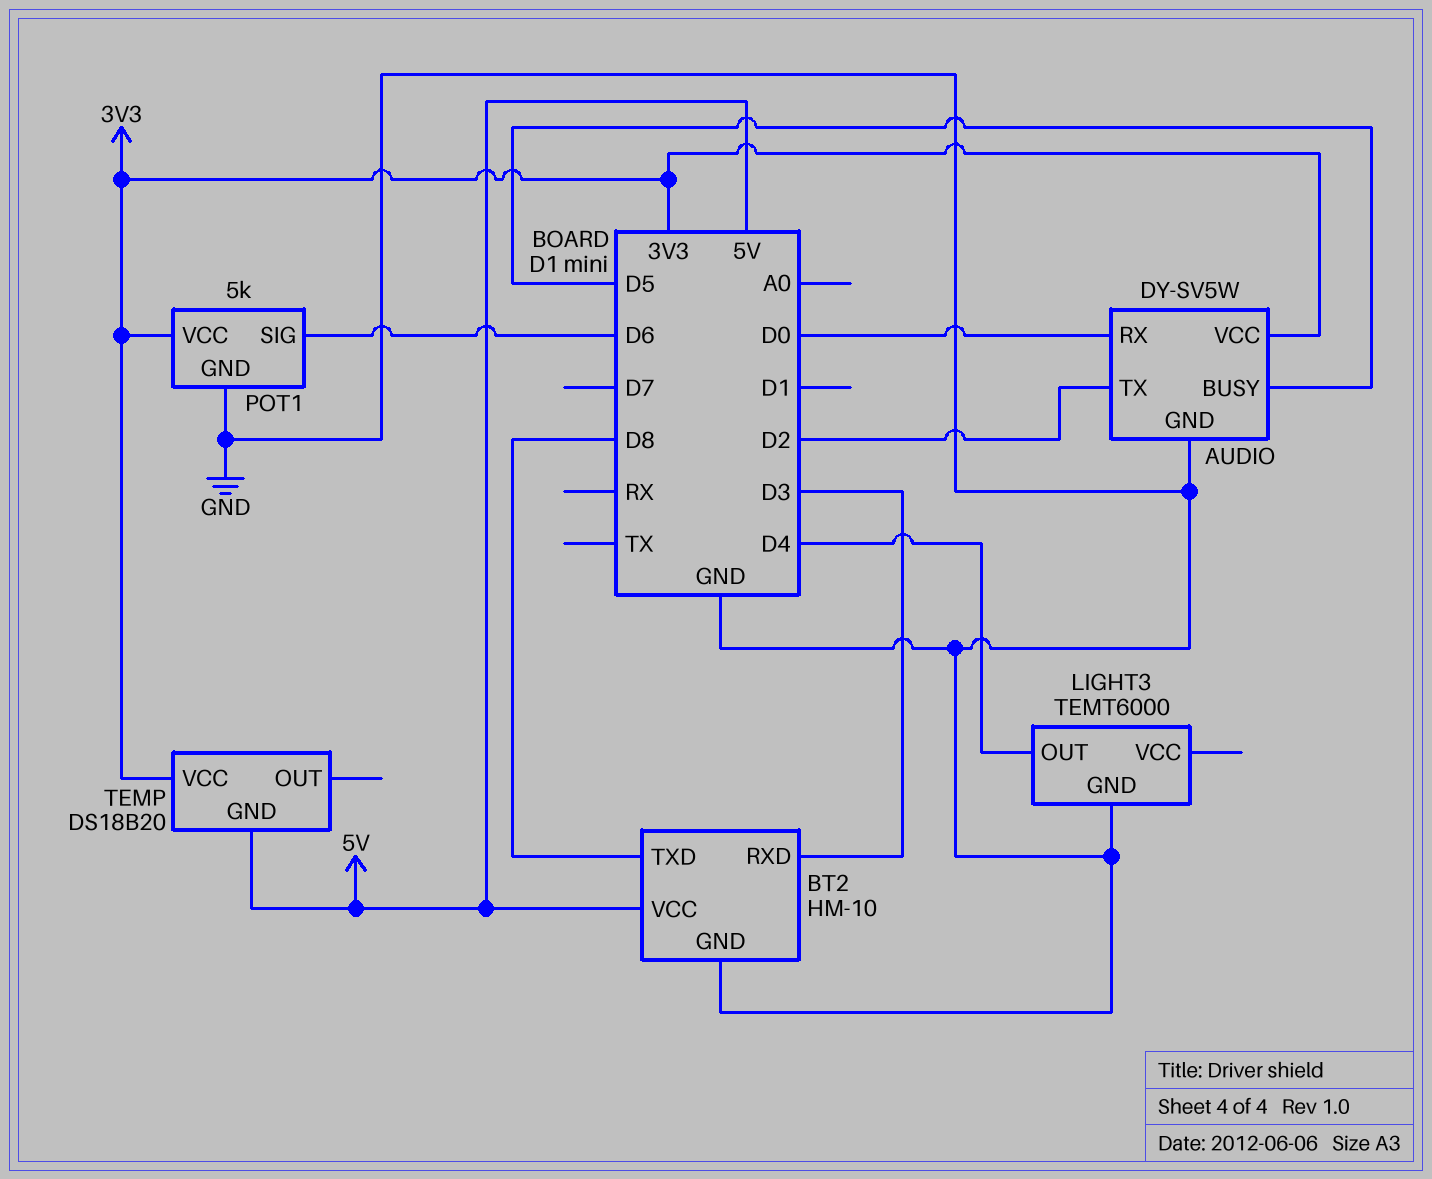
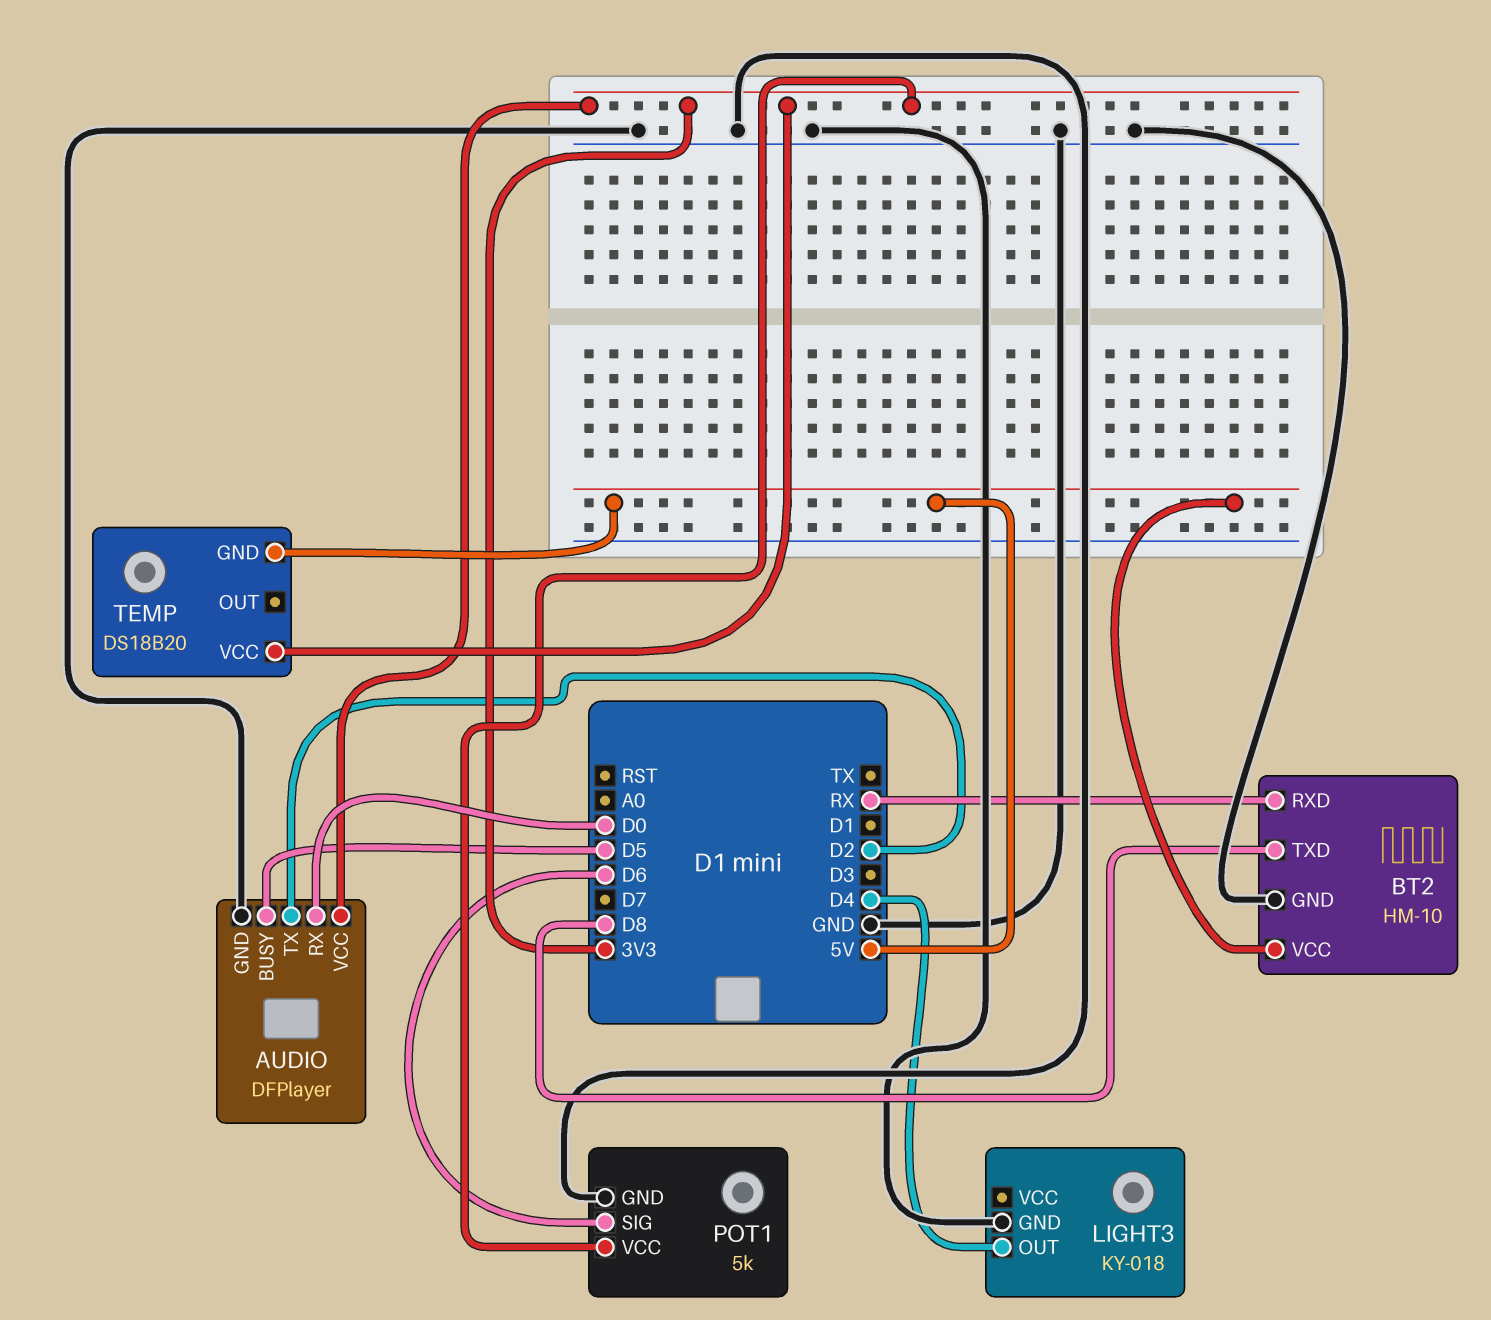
AUDIO: DY-SV5W -> DFPlayer
BT2 pin RXD: D3 -> RX
LIGHT3: TEMT6000 -> KY-018

